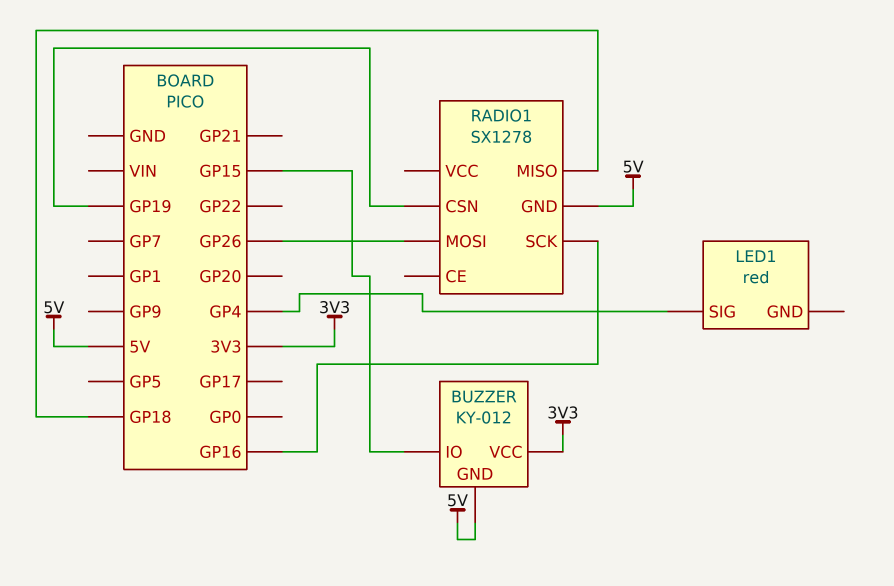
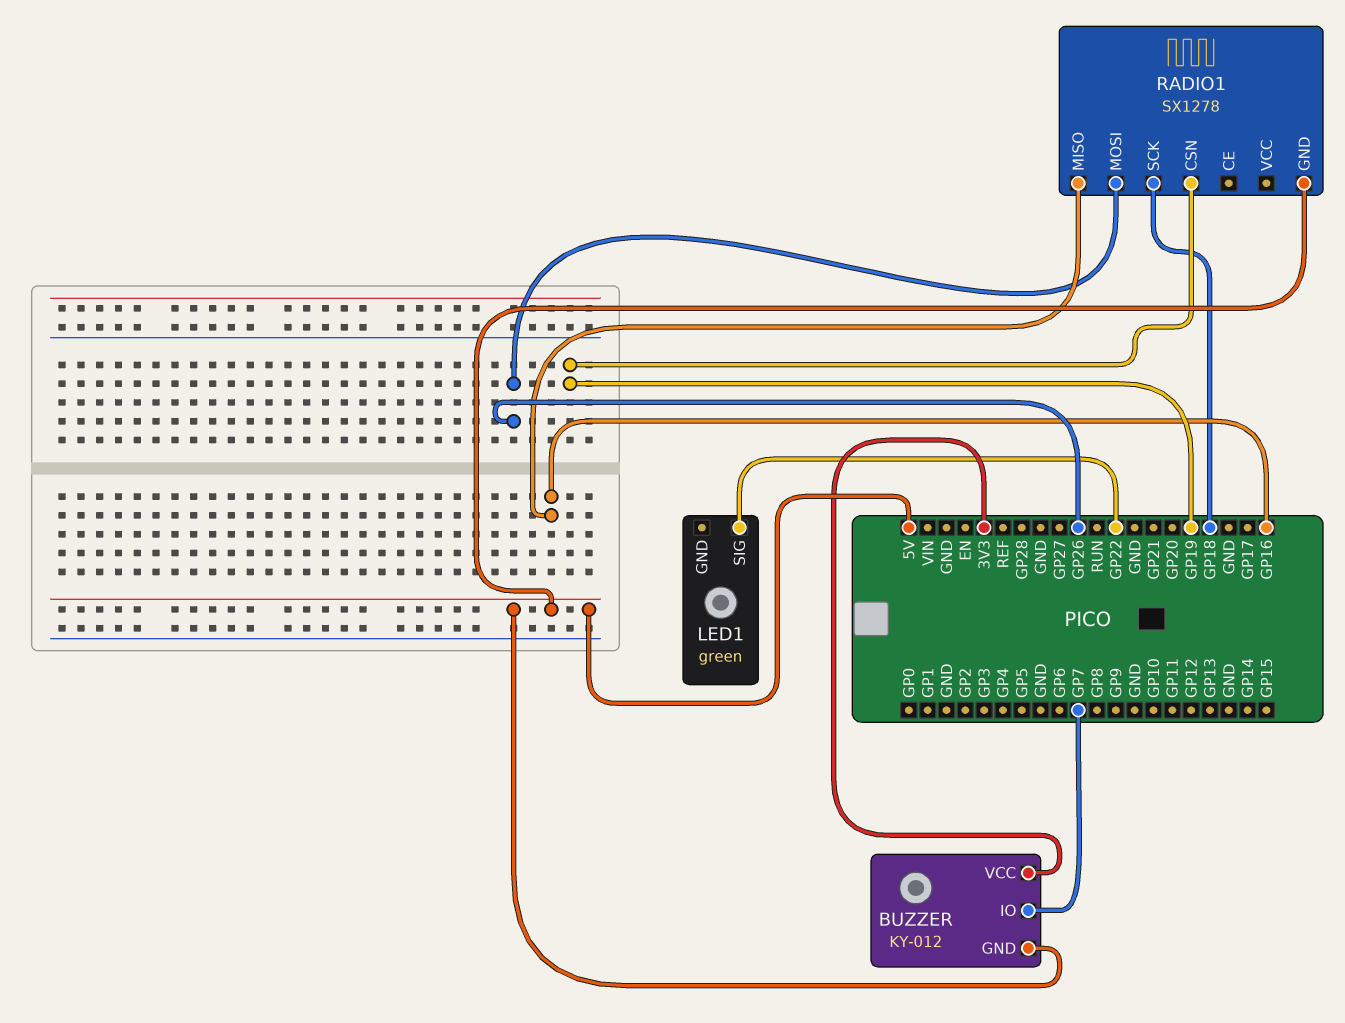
BUZZER pin IO: GP15 -> GP7
LED1: red -> green
LED1 pin SIG: GP4 -> GP22
RADIO1 pin MISO: GP18 -> GP16
RADIO1 pin SCK: GP16 -> GP18

